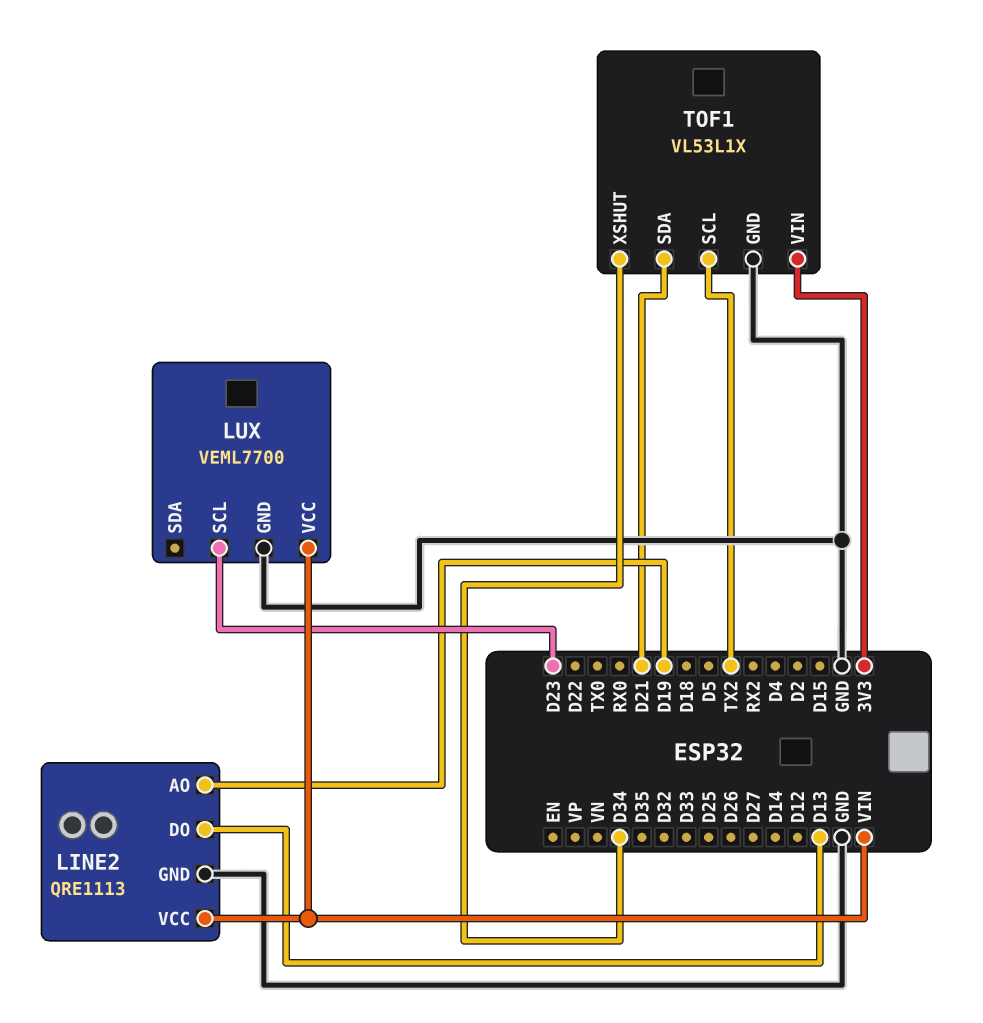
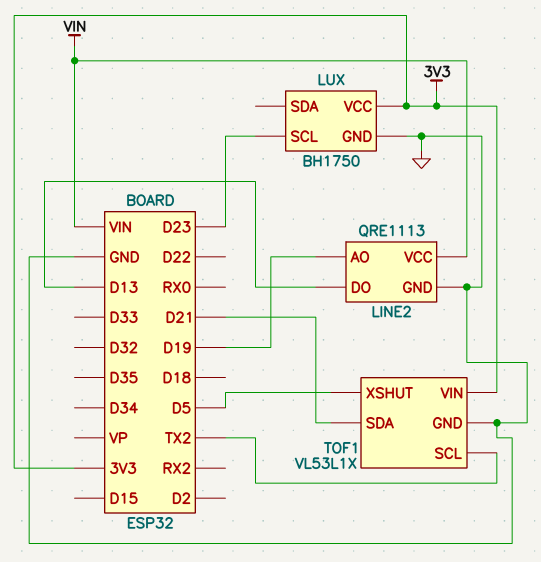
LUX: VEML7700 -> BH1750
LUX pin VCC: VIN -> 3V3
TOF1 pin XSHUT: D34 -> D5

